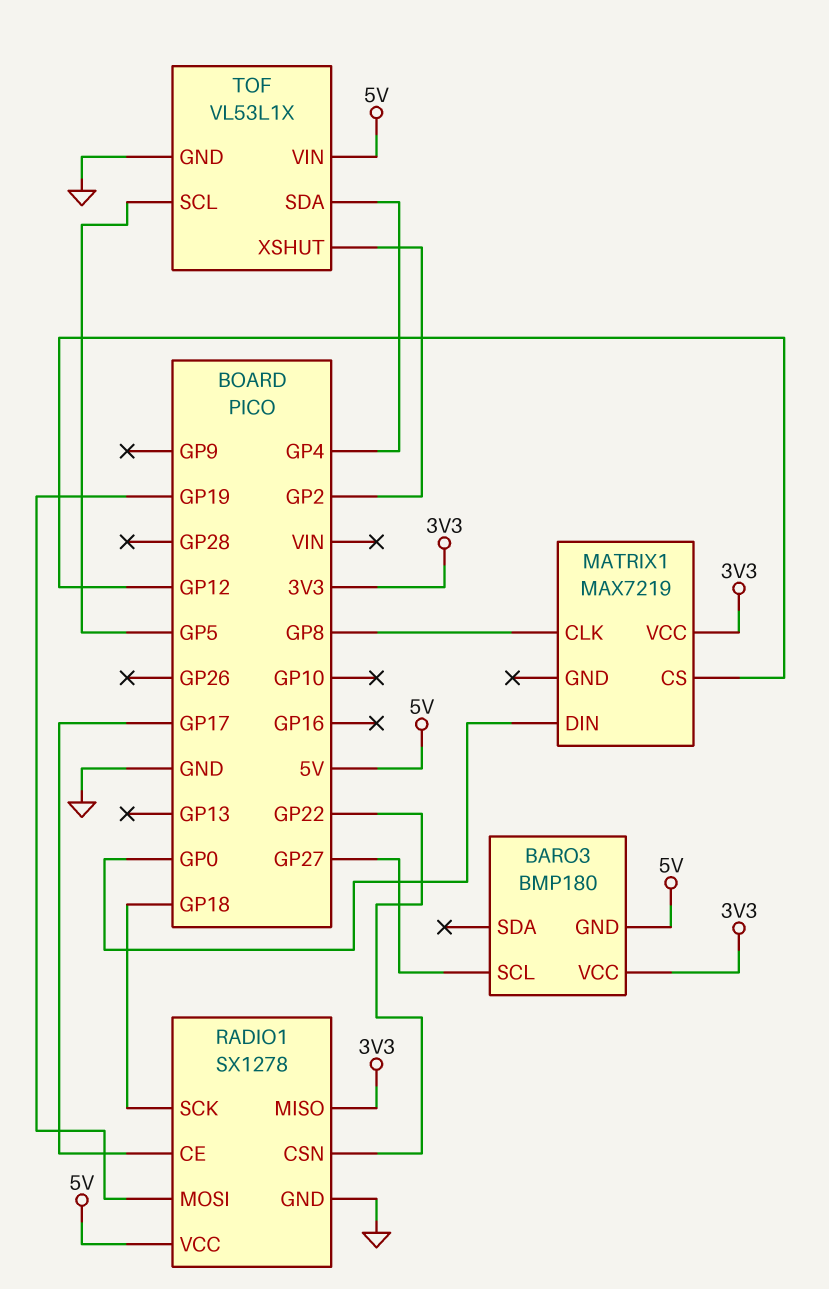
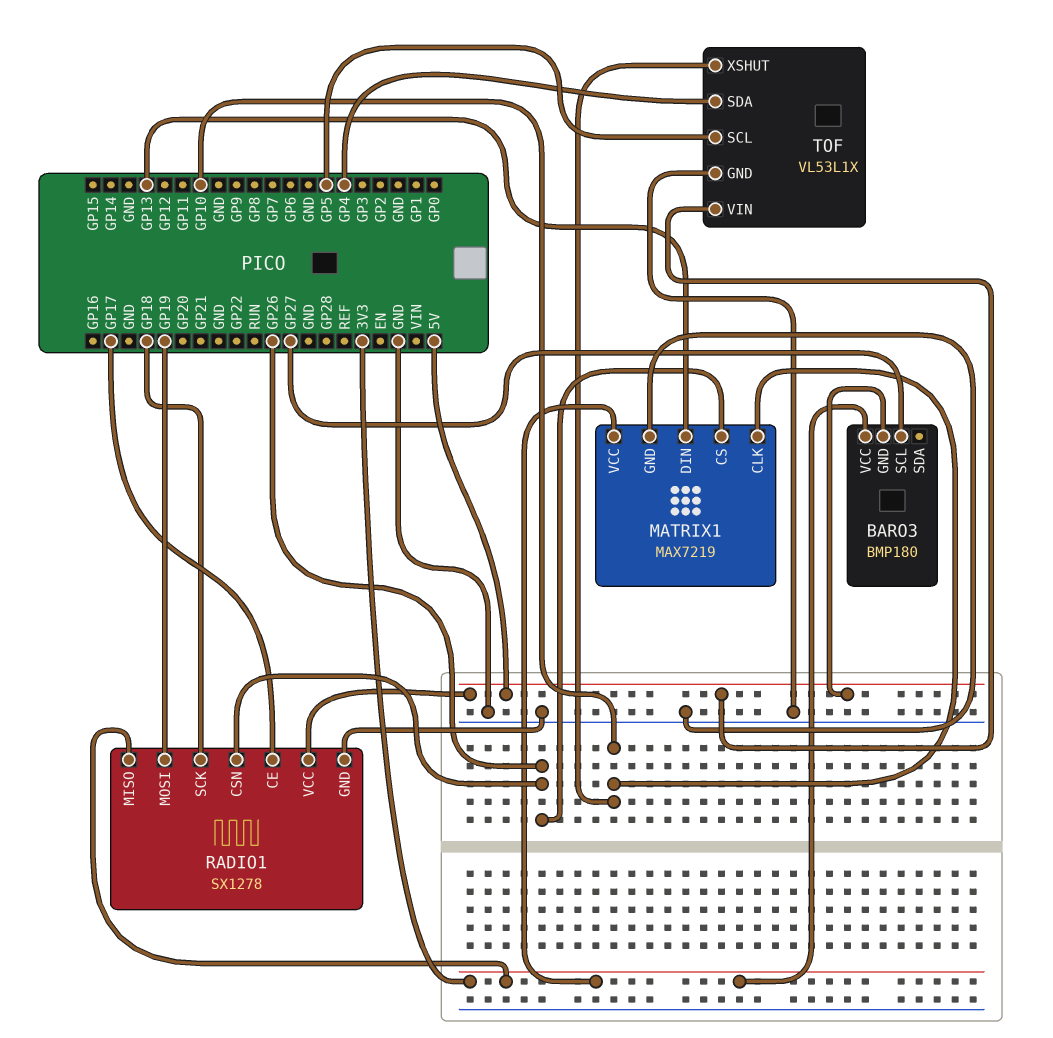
MATRIX1 pin CLK: GP8 -> GP10
MATRIX1 pin CS: GP12 -> GP26
MATRIX1 pin DIN: GP0 -> GP13
MATRIX1 pin GND: none -> GND
RADIO1 pin CSN: GP22 -> GP26
TOF pin XSHUT: GP2 -> GP10

